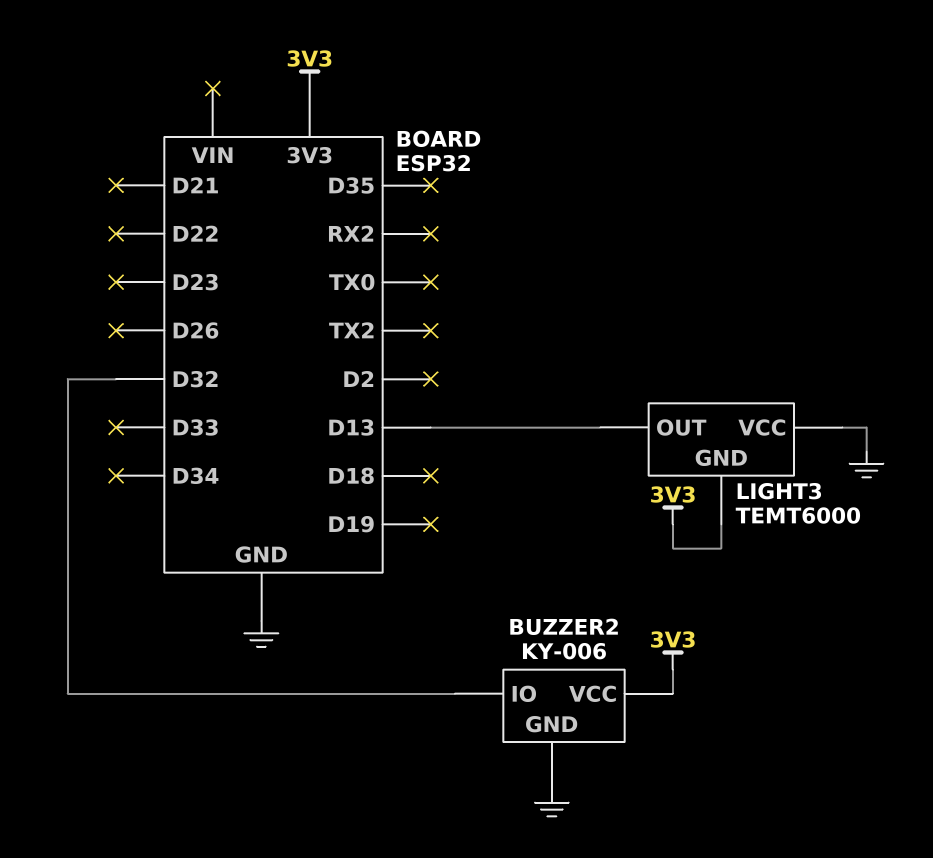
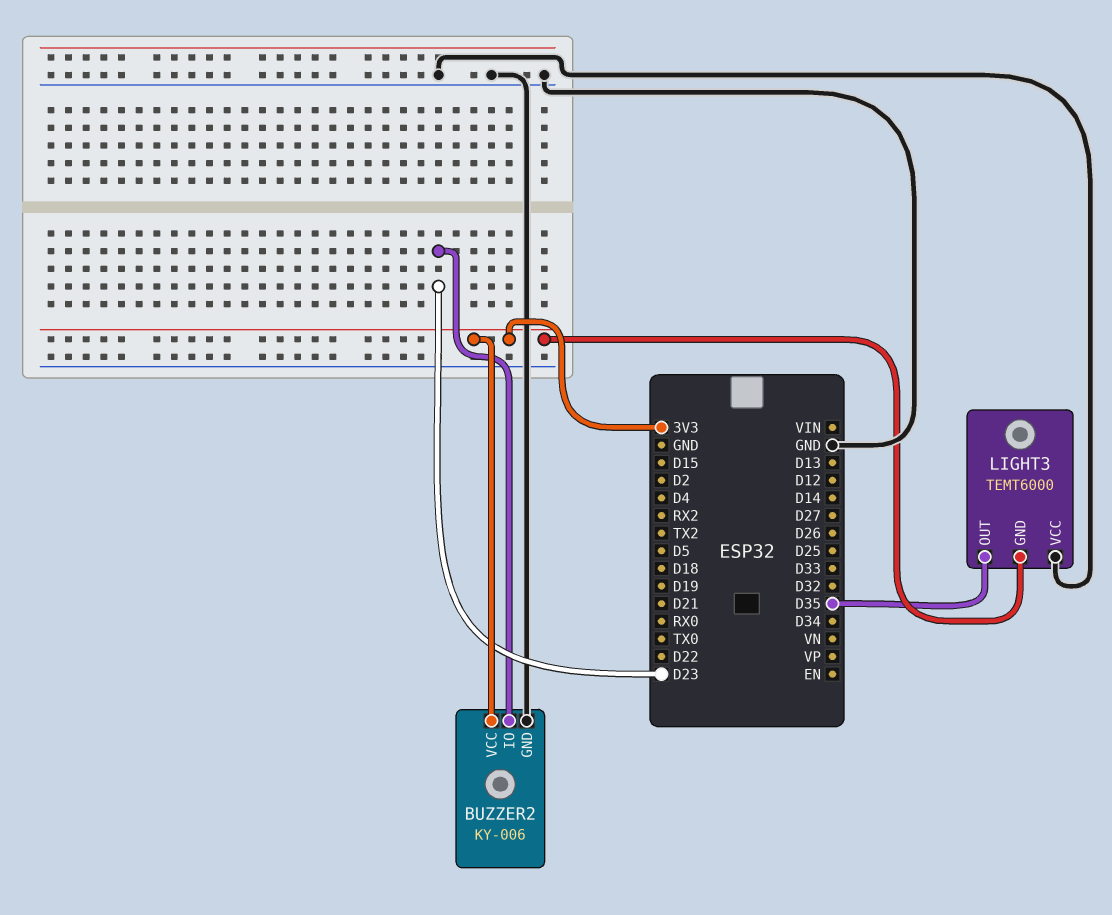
BUZZER2 pin IO: D32 -> D23
LIGHT3 pin OUT: D13 -> D35

